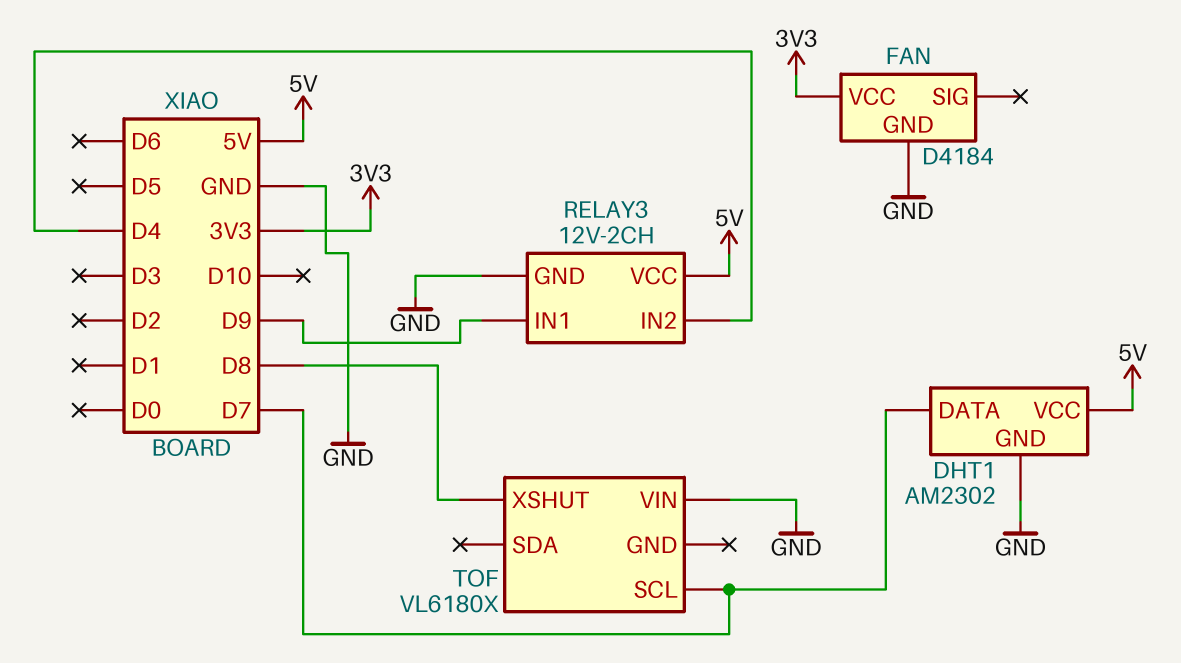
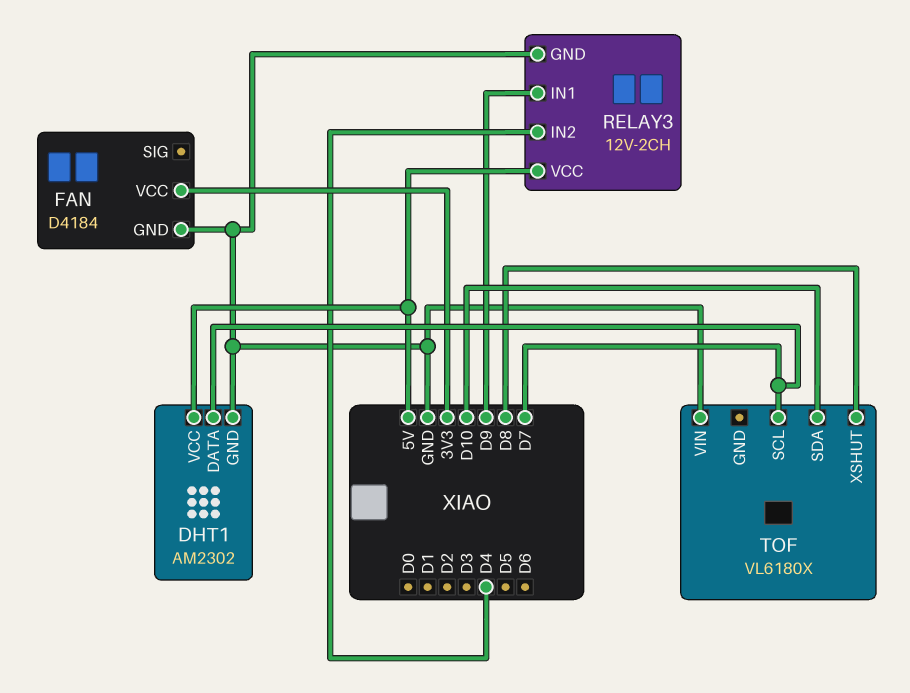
TOF pin SDA: none -> D10

